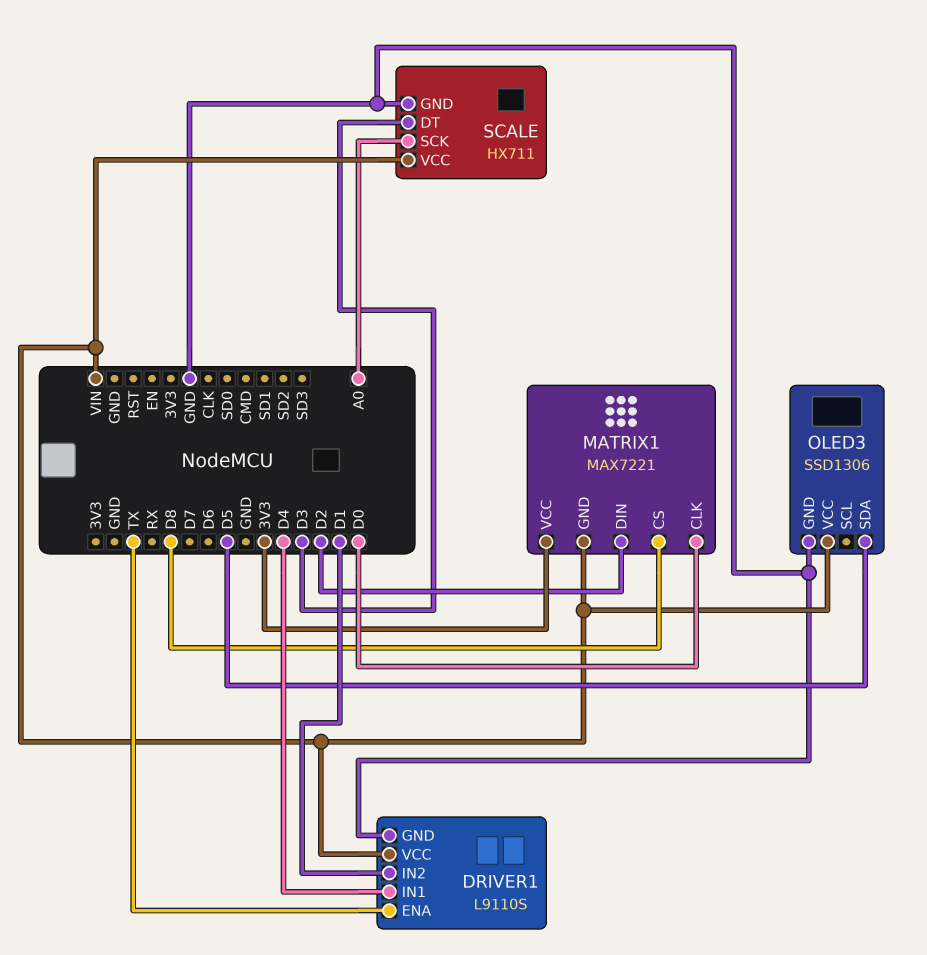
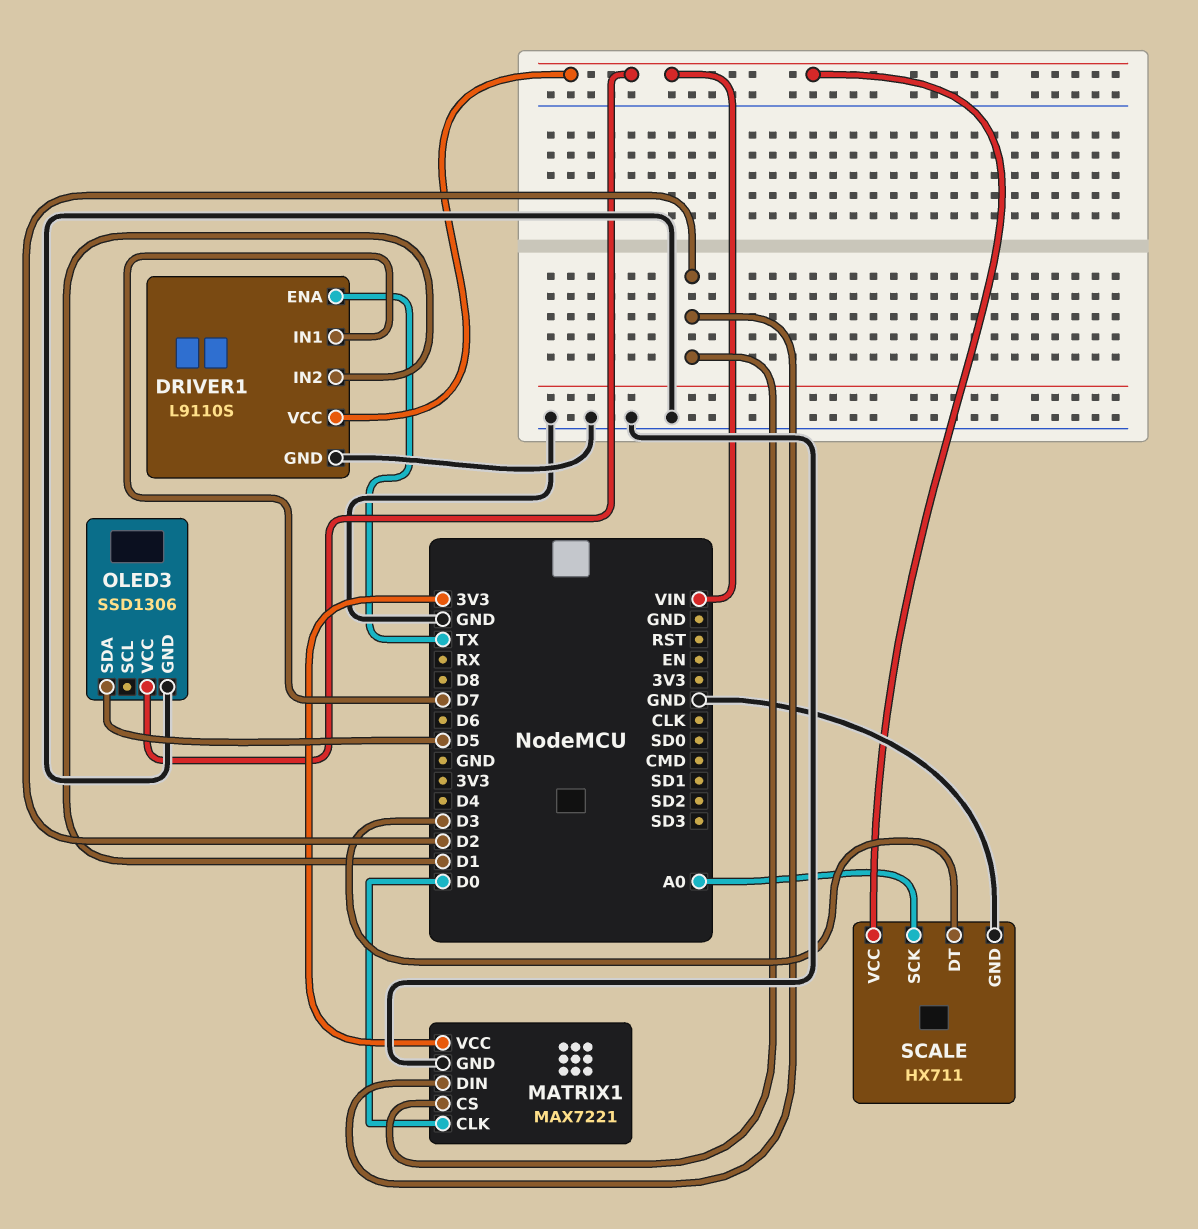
DRIVER1 pin IN1: D4 -> D7
MATRIX1 pin CS: D8 -> D2
MATRIX1 pin GND: VIN -> GND

